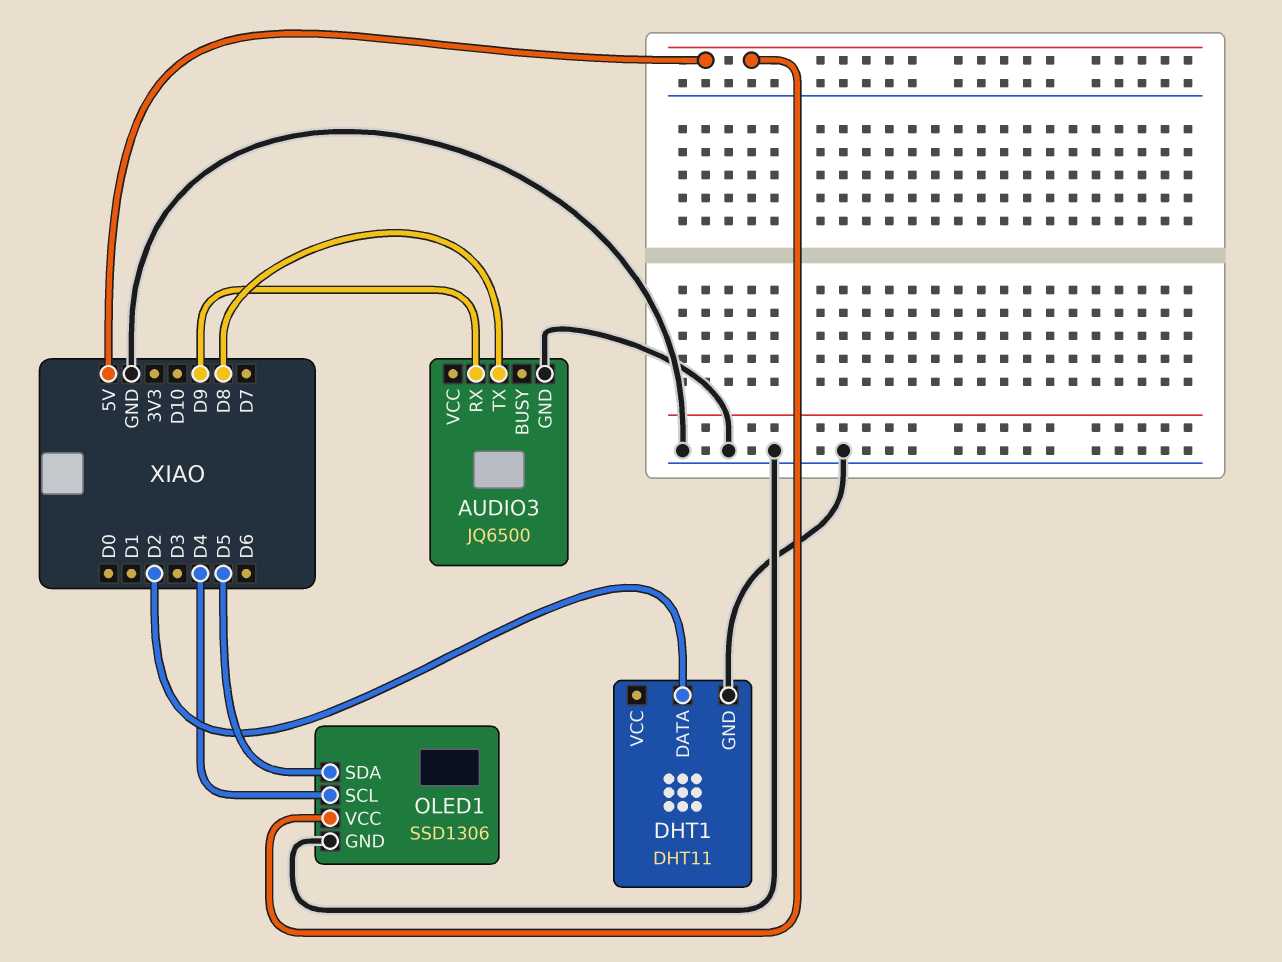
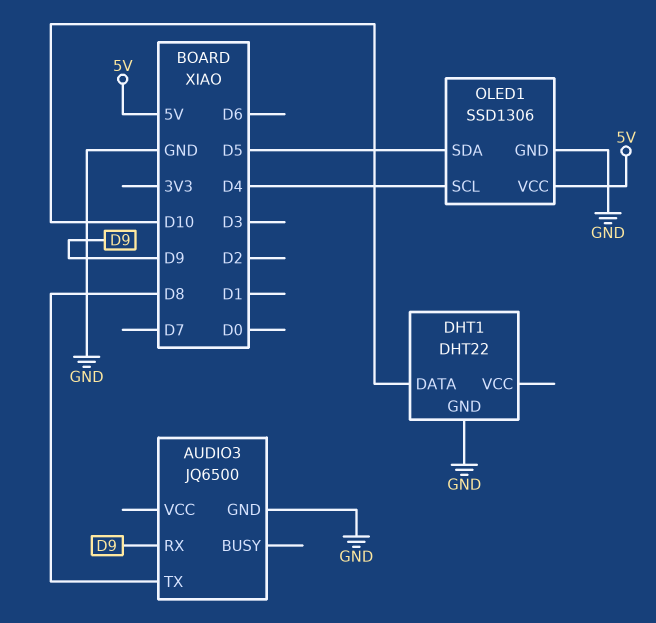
DHT1: DHT11 -> DHT22
DHT1 pin DATA: D2 -> D10

